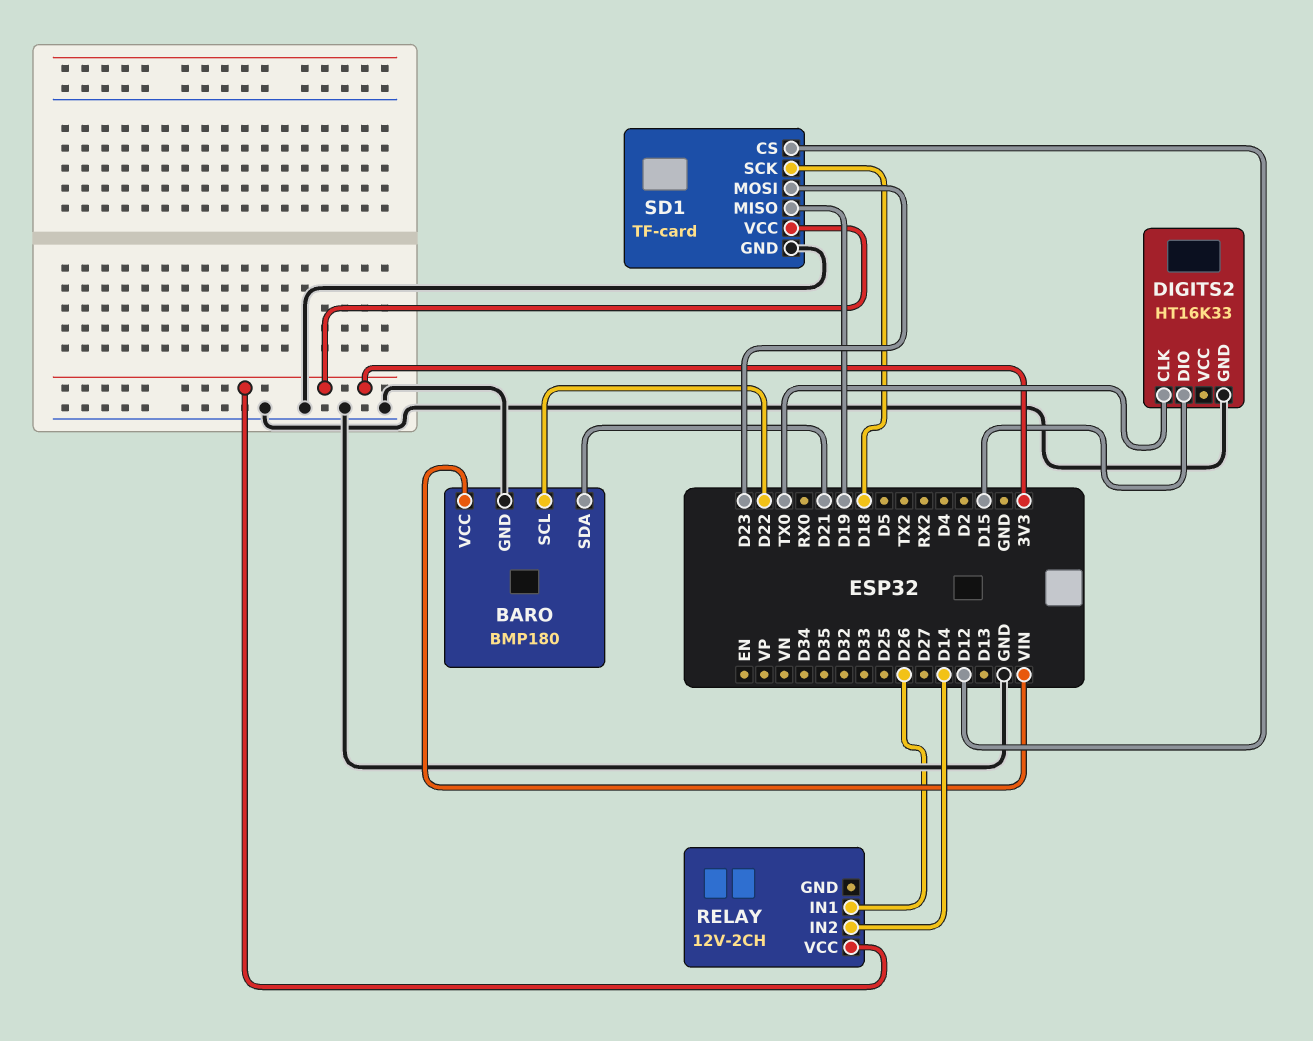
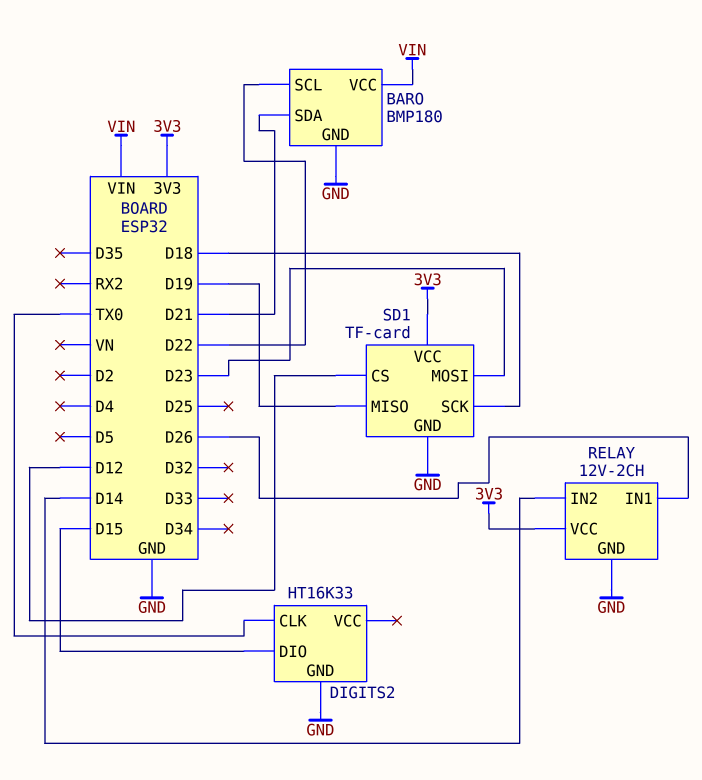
RELAY pin GND: none -> GND

